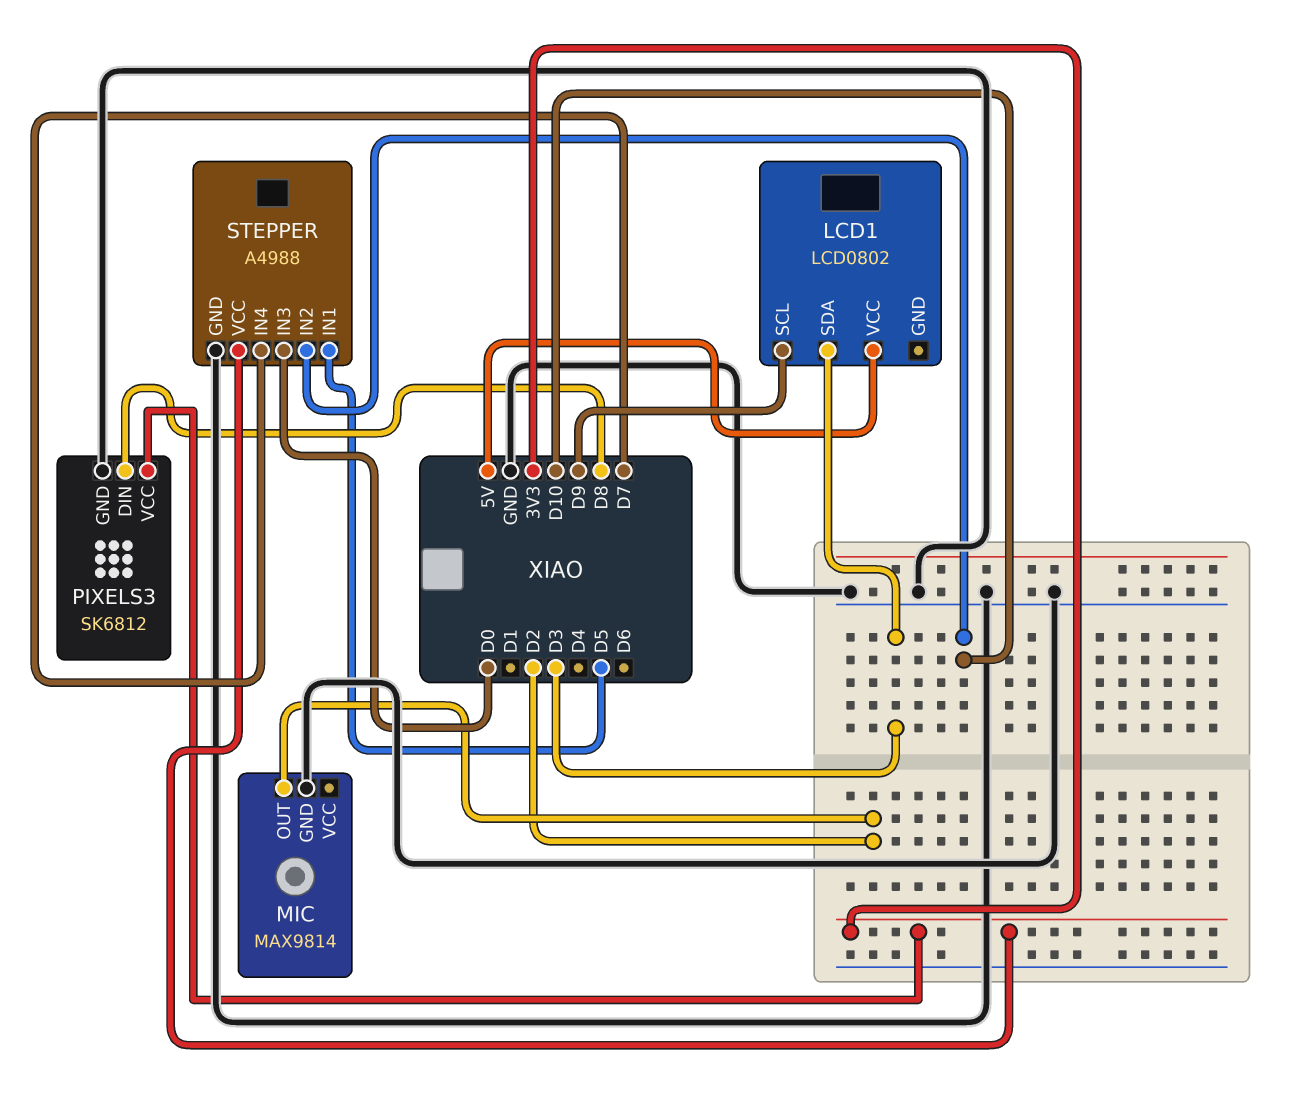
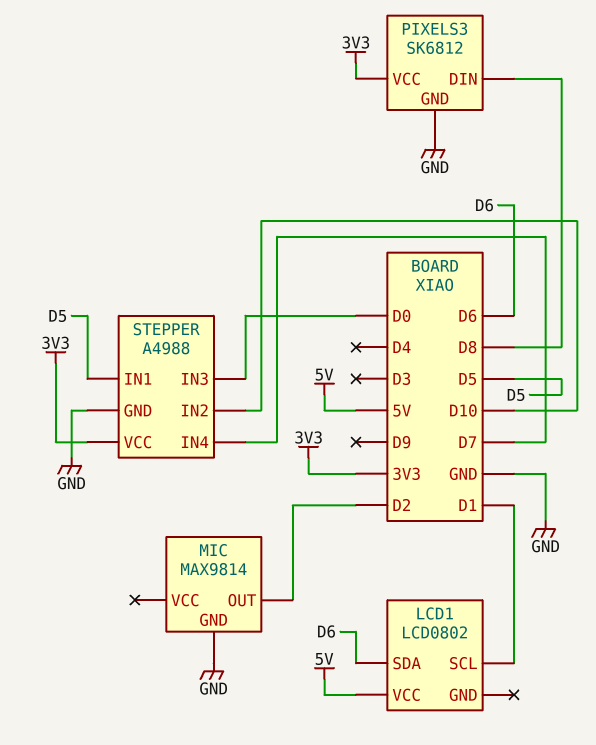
LCD1 pin SCL: D9 -> D1
LCD1 pin SDA: D3 -> D6

